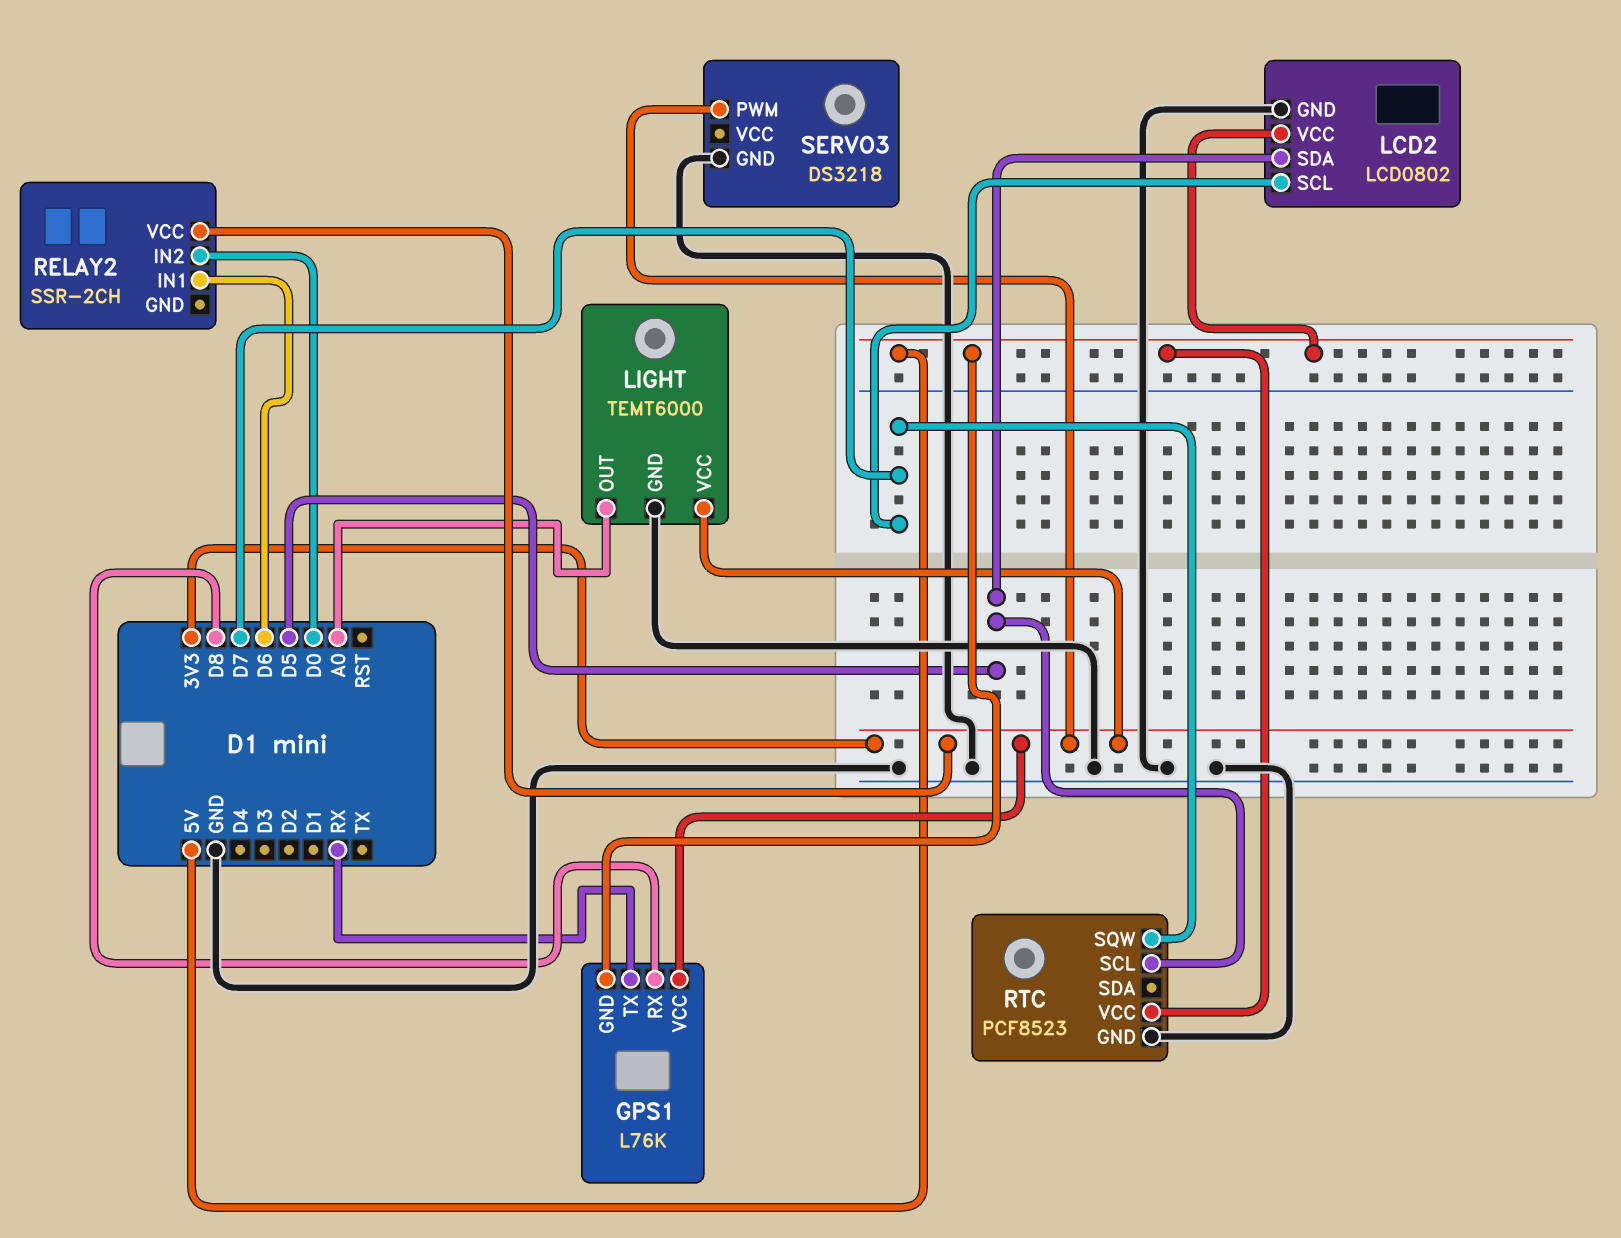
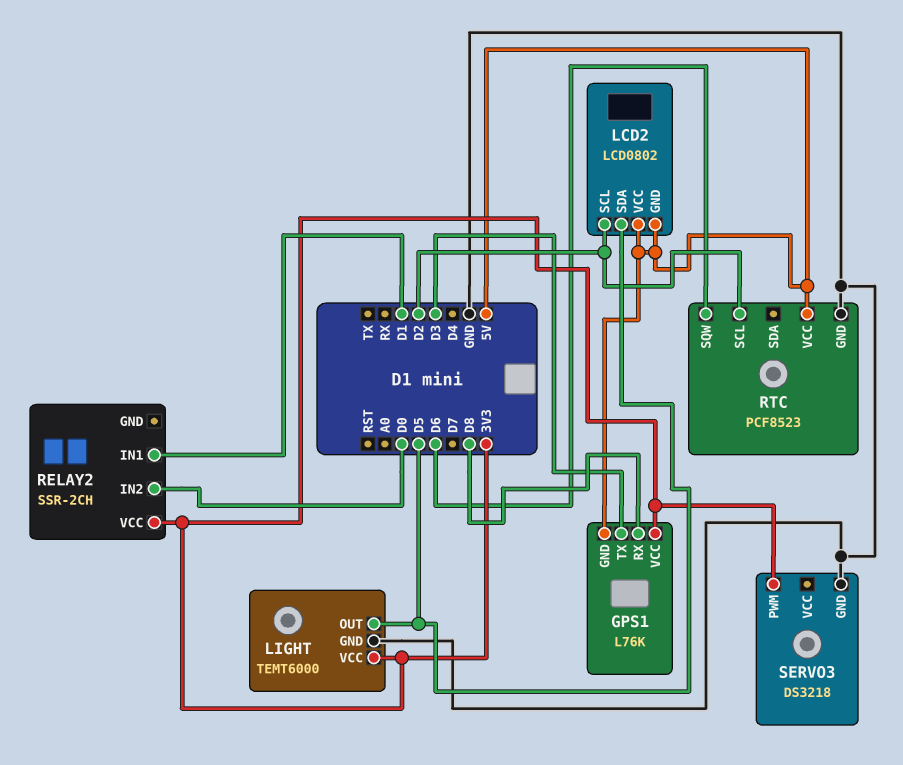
GPS1 pin TX: RX -> D3
LCD2 pin GND: GND -> 5V
LCD2 pin SCL: D7 -> D2
LIGHT pin OUT: A0 -> D5
RELAY2 pin IN1: D6 -> D1
RTC pin SCL: D5 -> D2
RTC pin SQW: D7 -> D6

